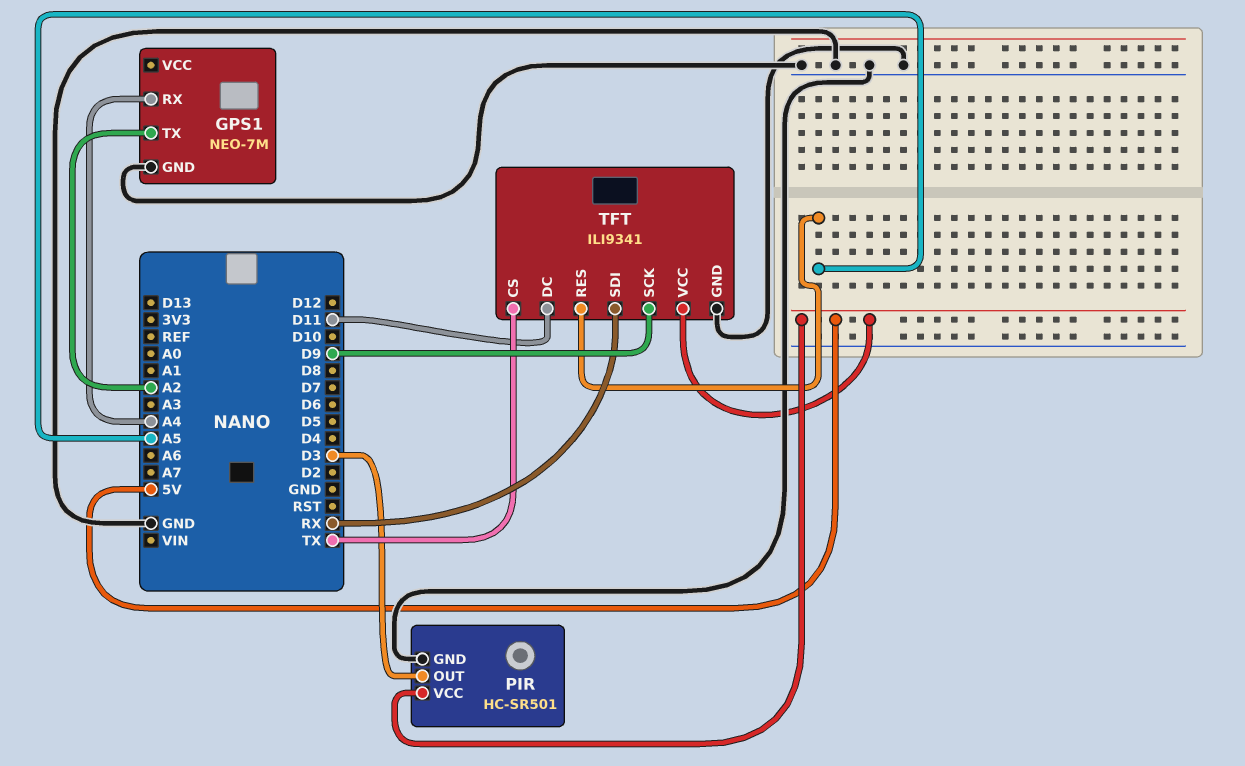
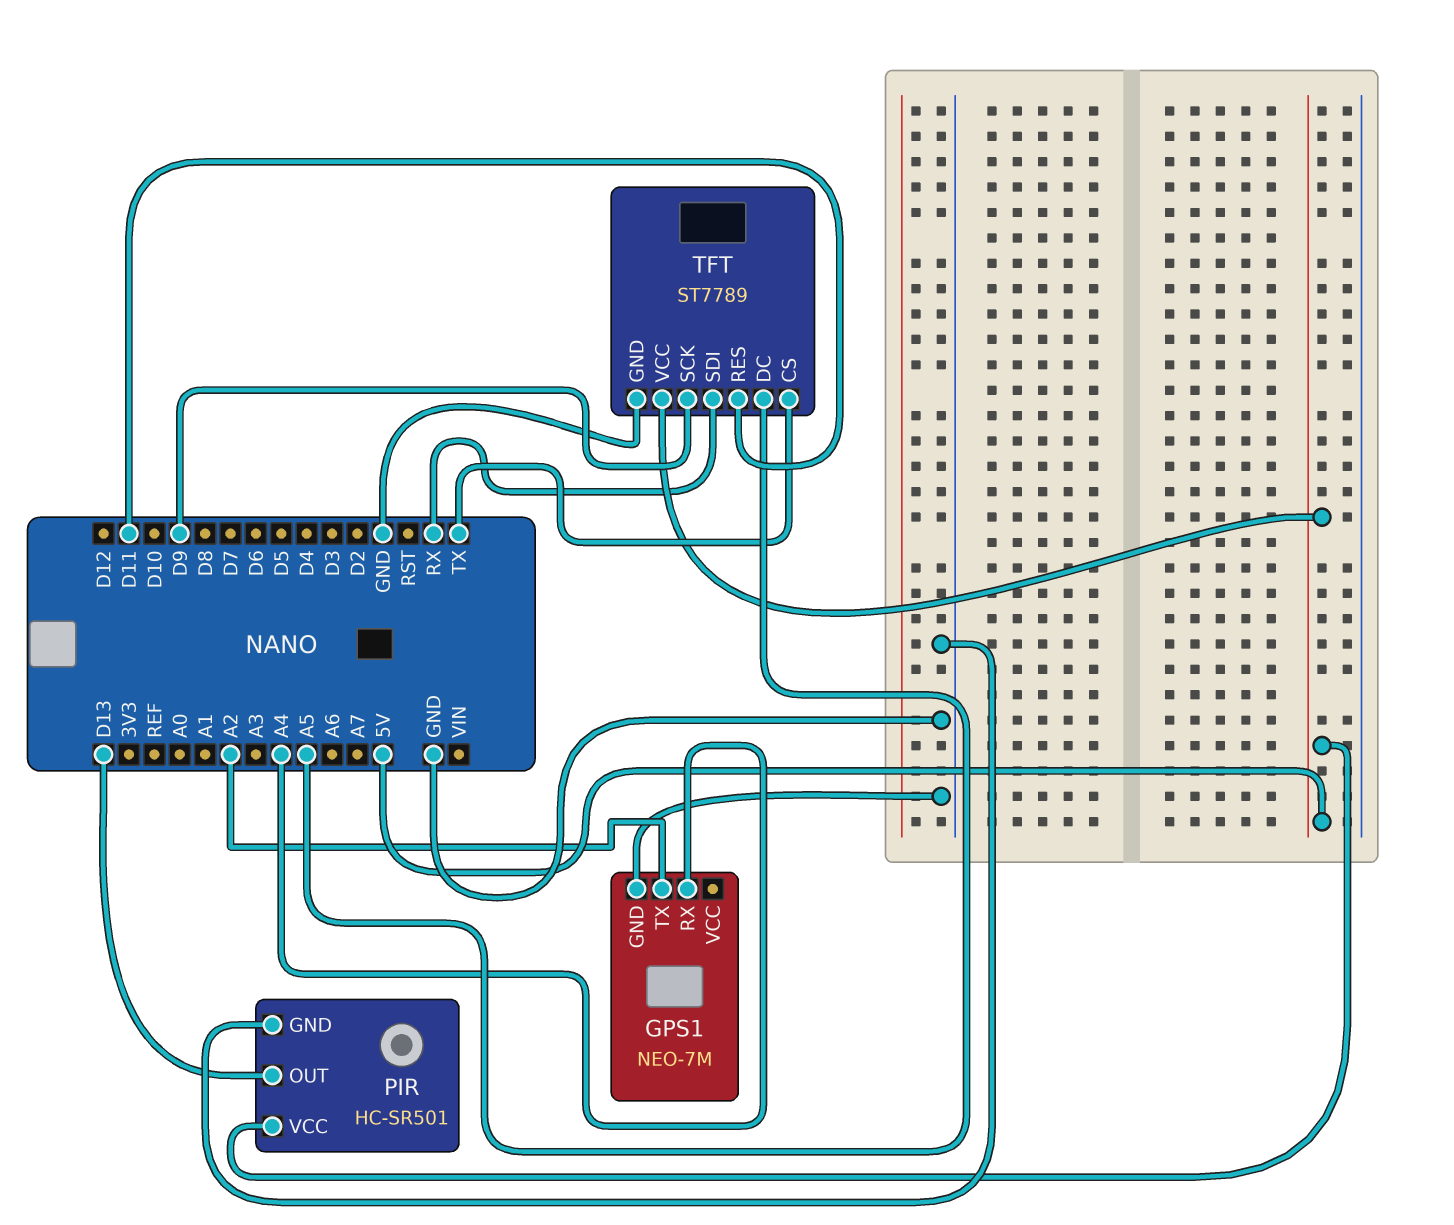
PIR pin OUT: D3 -> D13
TFT: ILI9341 -> ST7789
TFT pin DC: D11 -> A5
TFT pin RES: A5 -> D11

